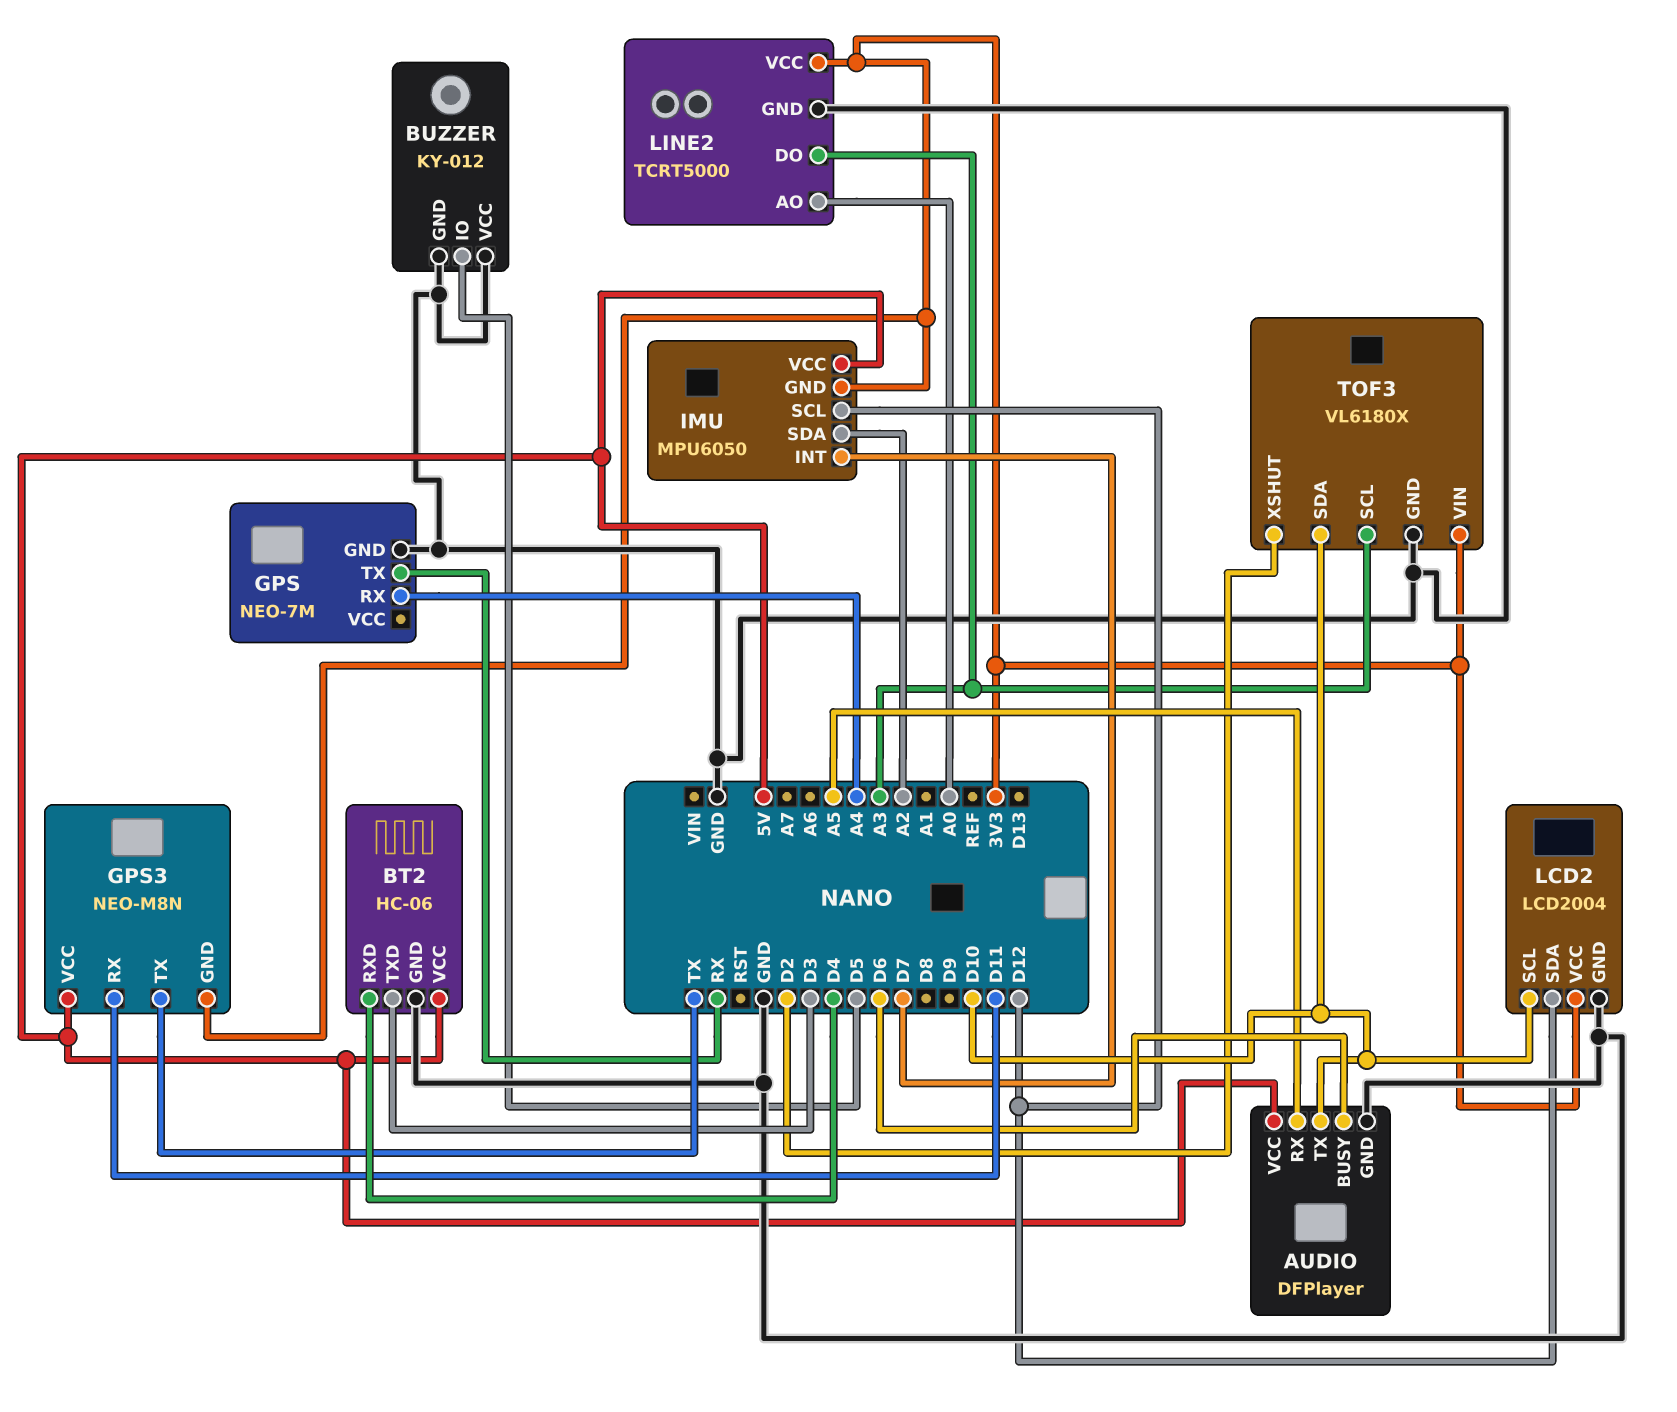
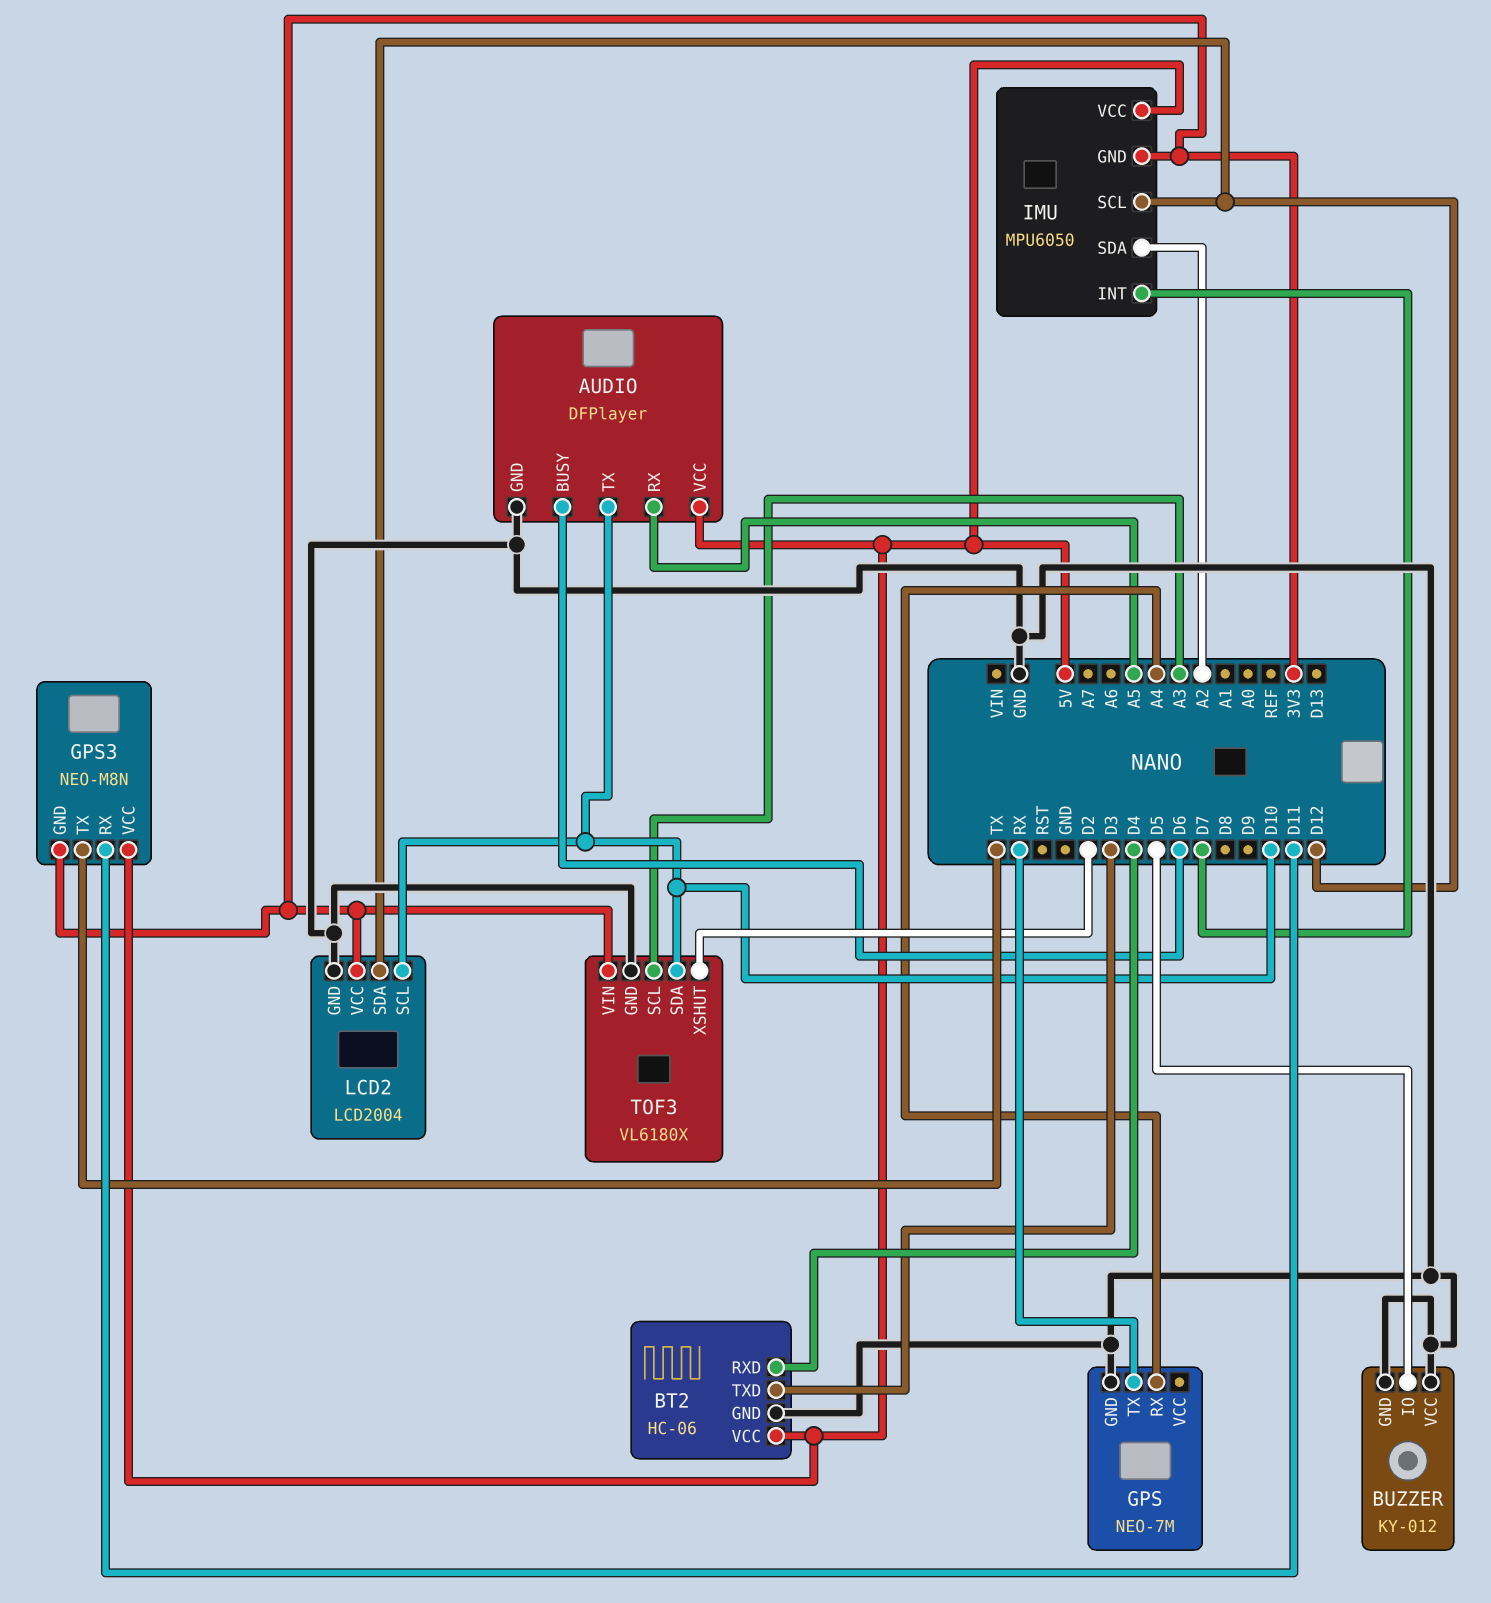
LINE2: TCRT5000 -> none
LINE2 pin AO: A0 -> none
LINE2 pin DO: A3 -> none
LINE2 pin GND: GND -> none
LINE2 pin VCC: 3V3 -> none

